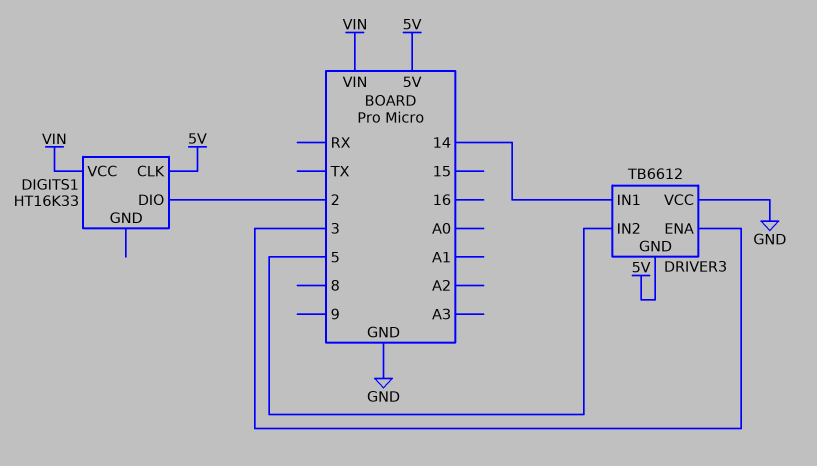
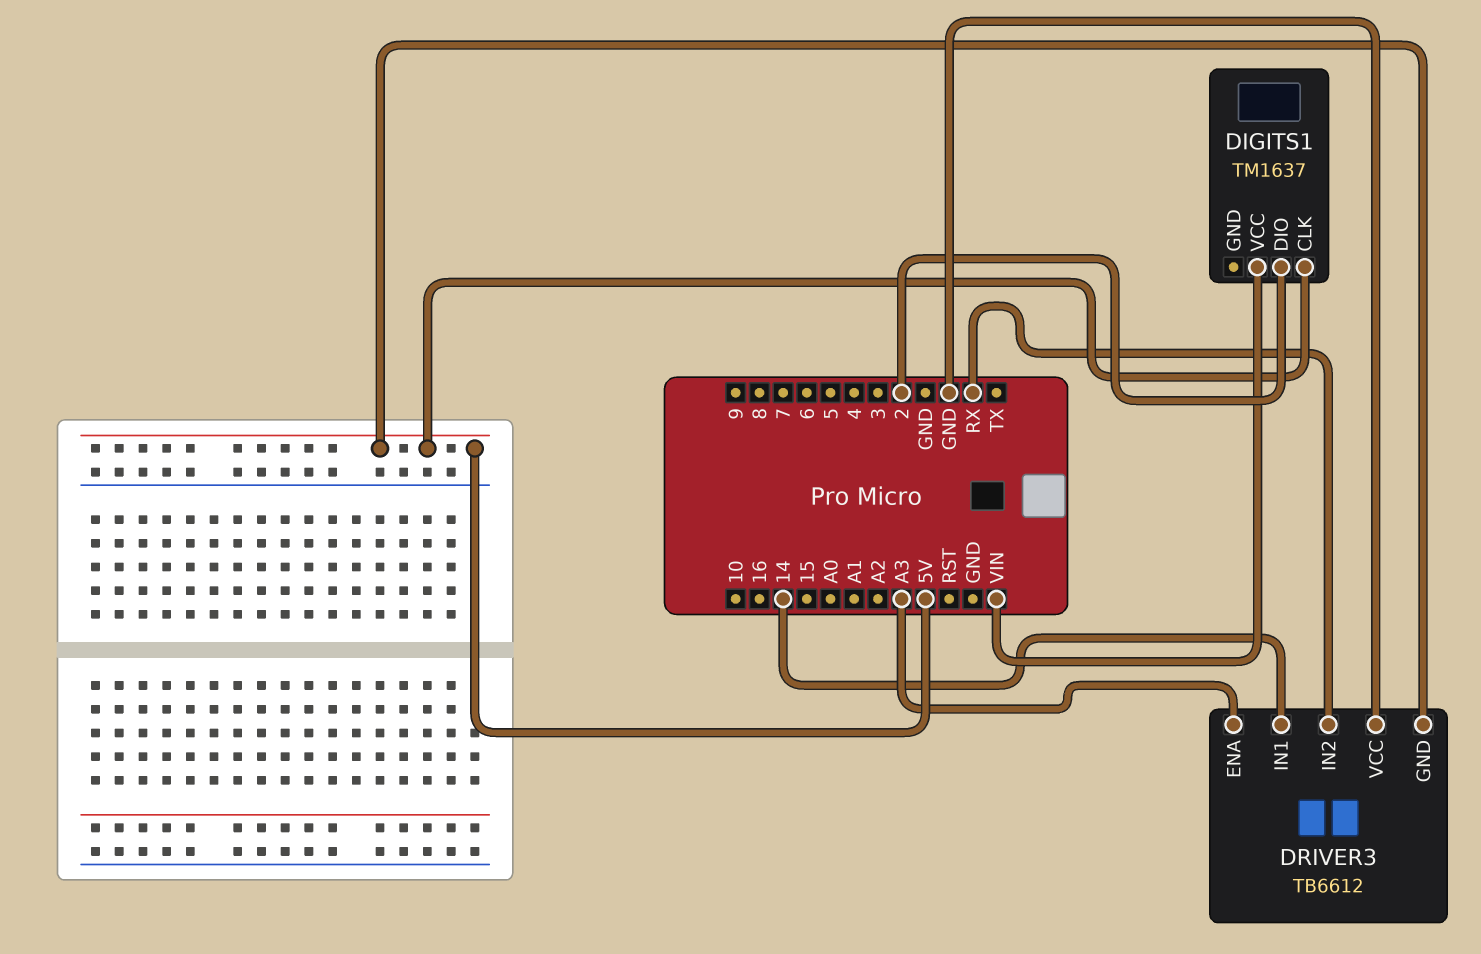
DIGITS1: HT16K33 -> TM1637
DRIVER3 pin ENA: 3 -> A3
DRIVER3 pin IN2: 5 -> RX

